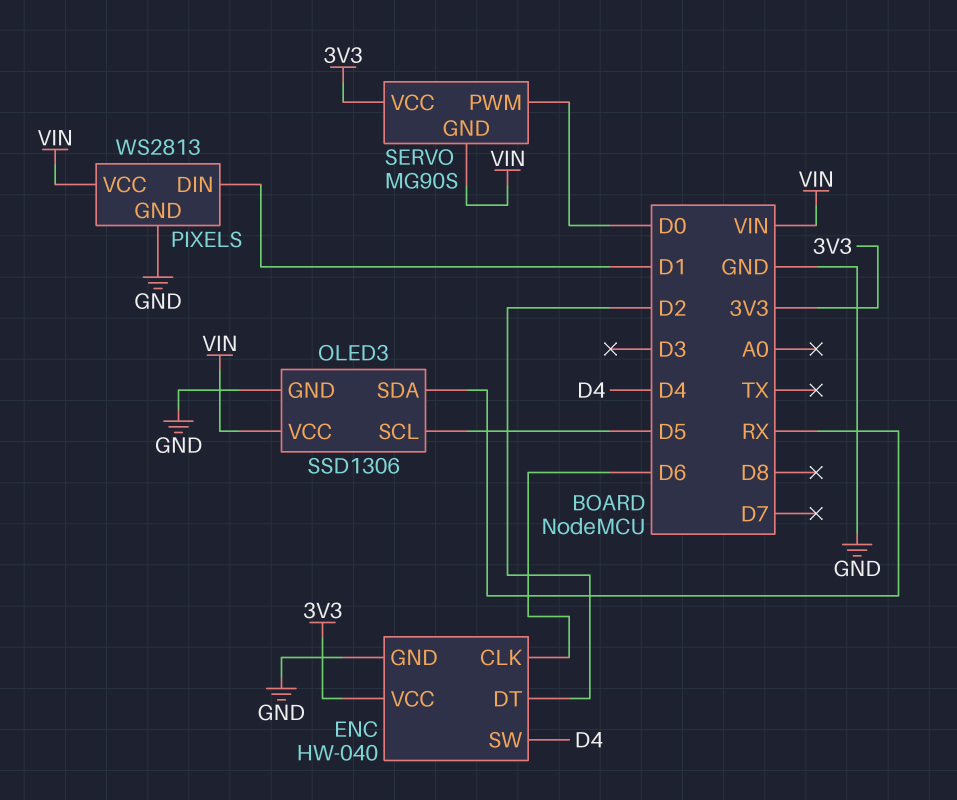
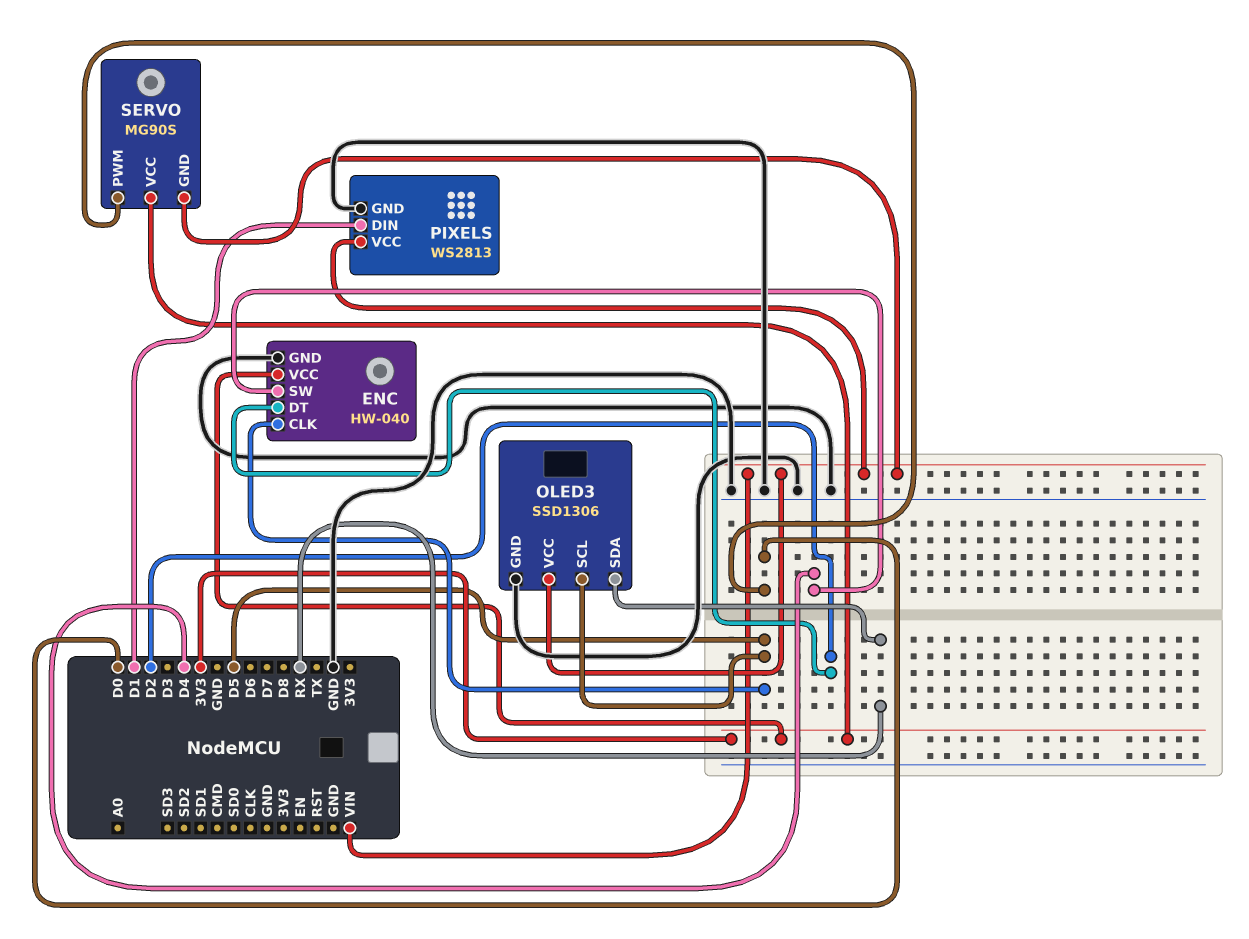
ENC pin CLK: D6 -> D5

